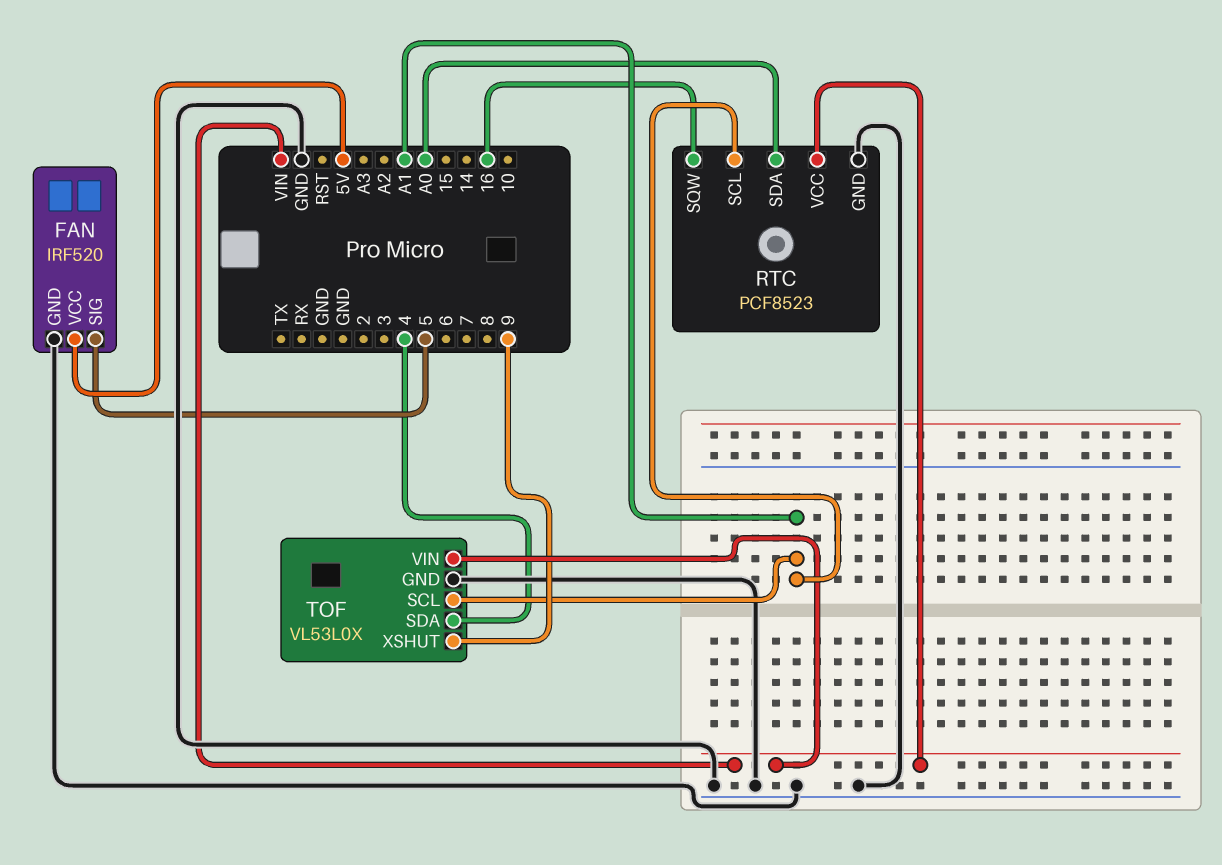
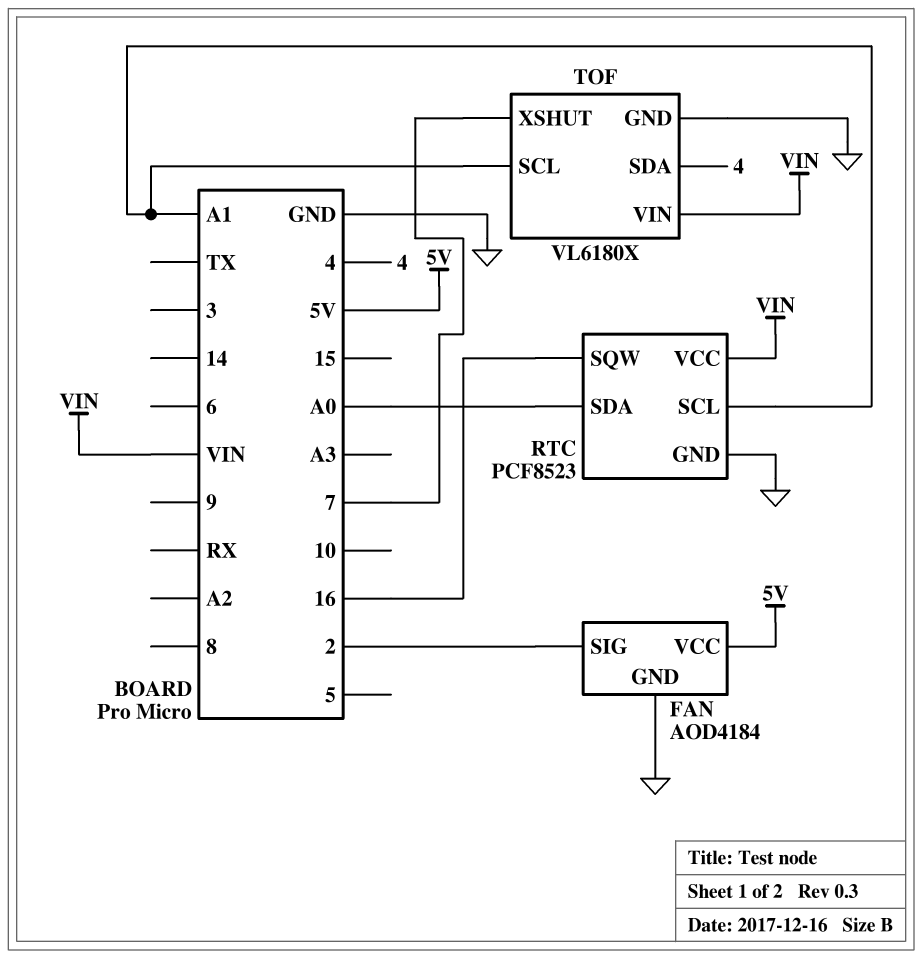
FAN: IRF520 -> AOD4184
FAN pin SIG: 5 -> 2
TOF: VL53L0X -> VL6180X
TOF pin XSHUT: 9 -> 7

